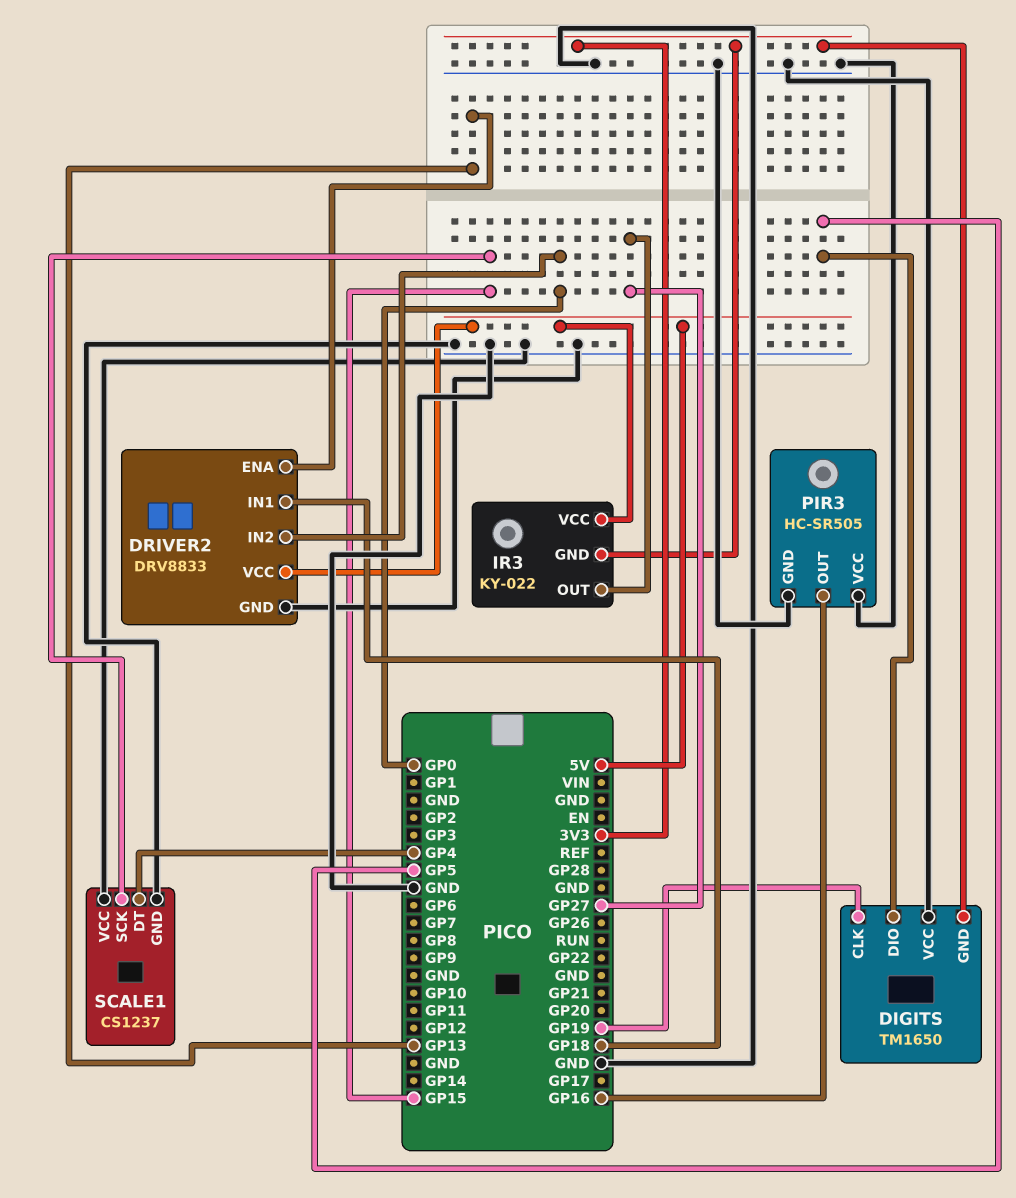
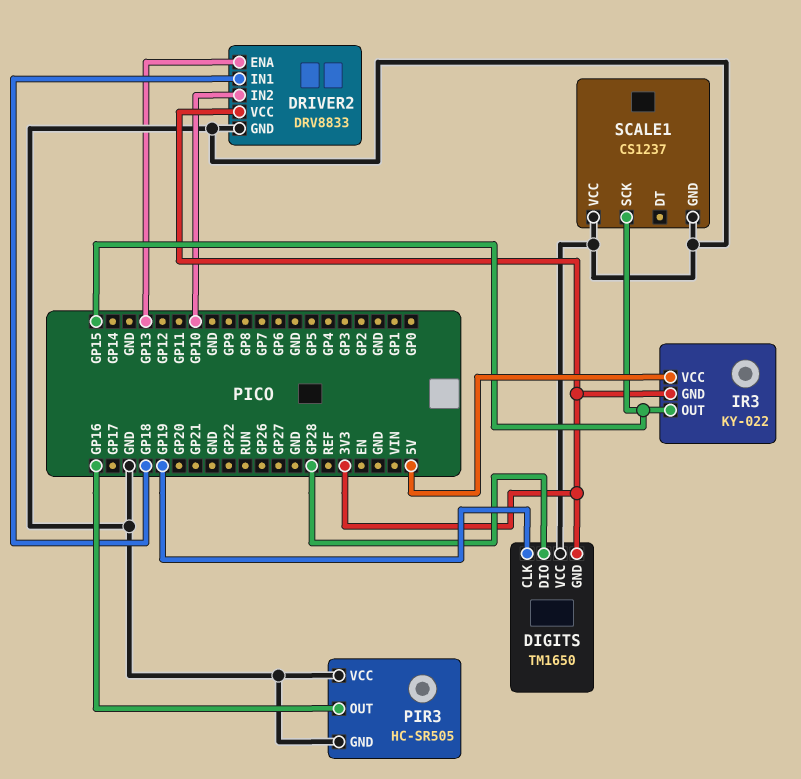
DIGITS pin DIO: GP5 -> GP28
DRIVER2 pin IN2: GP0 -> GP10
DRIVER2 pin VCC: 5V -> 3V3
IR3 pin OUT: GP27 -> GP15
SCALE1 pin DT: GP4 -> none

